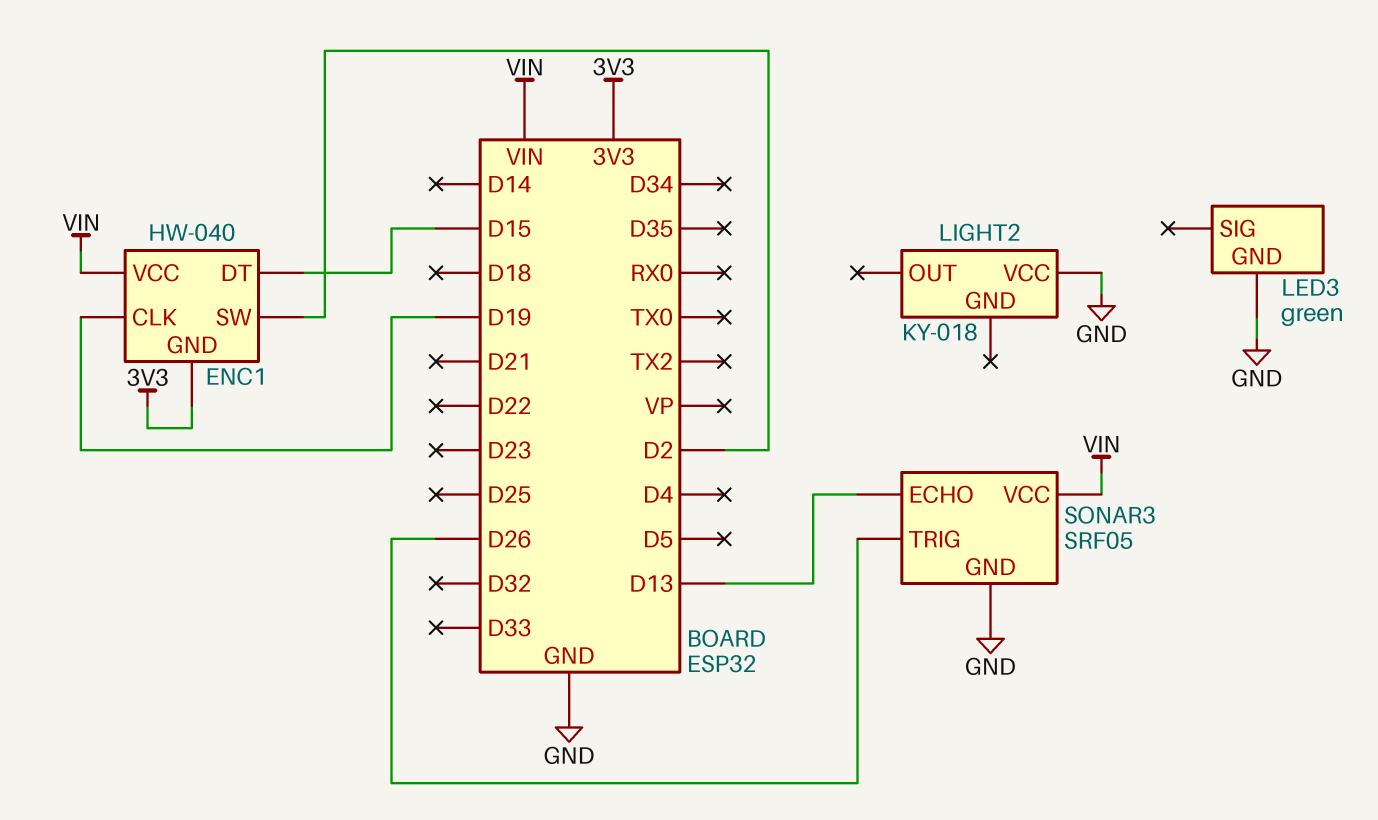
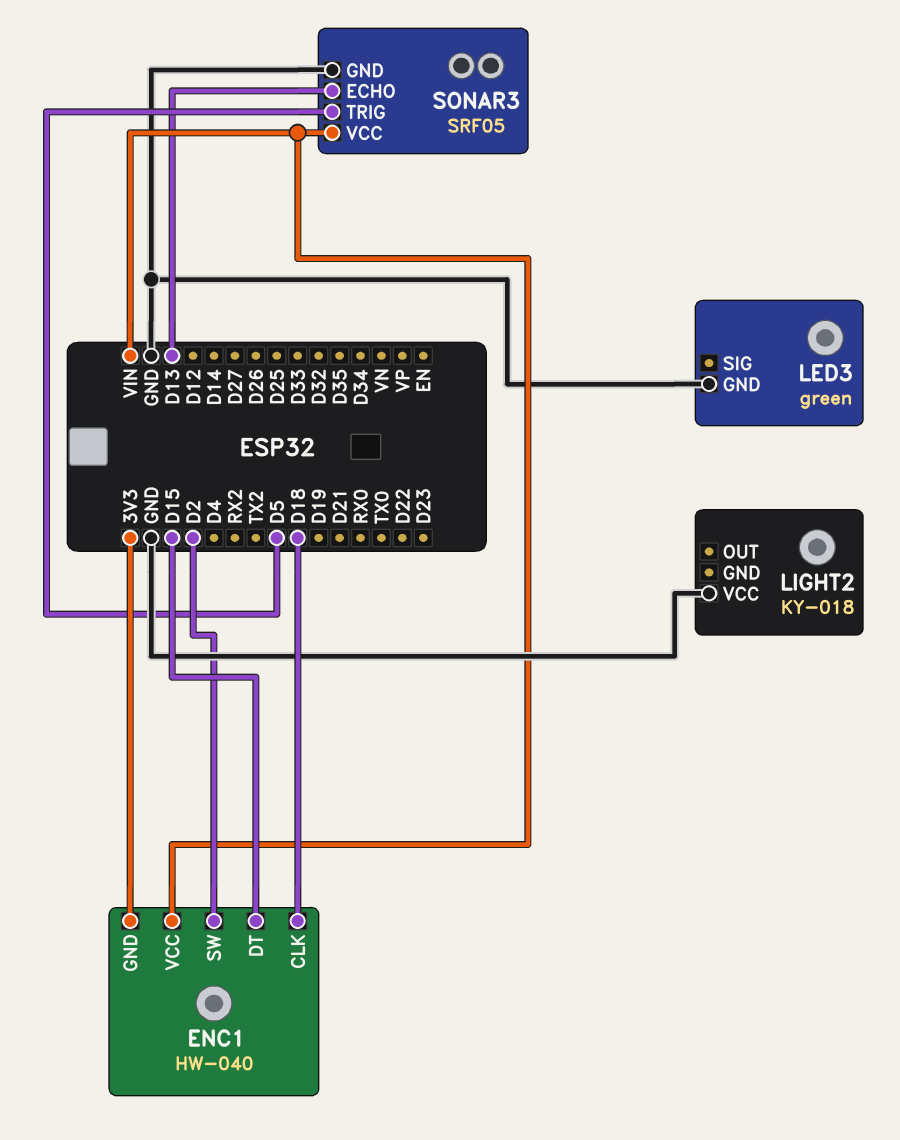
ENC1 pin CLK: D19 -> D18
SONAR3 pin TRIG: D26 -> D5

